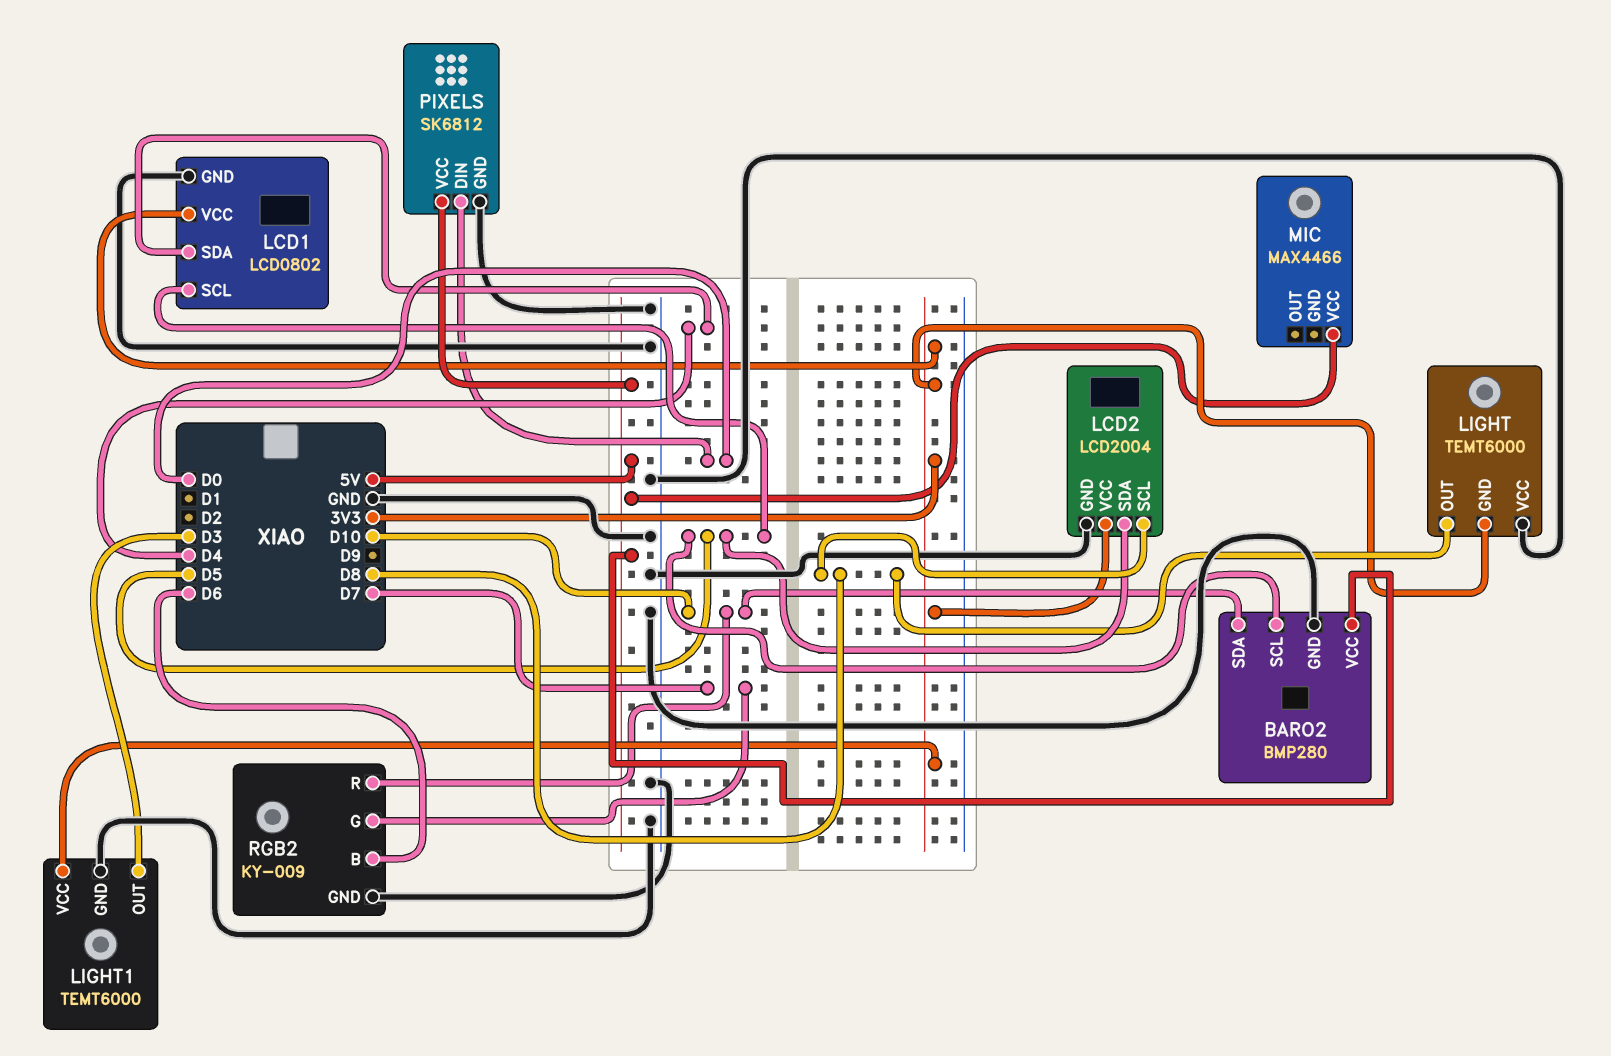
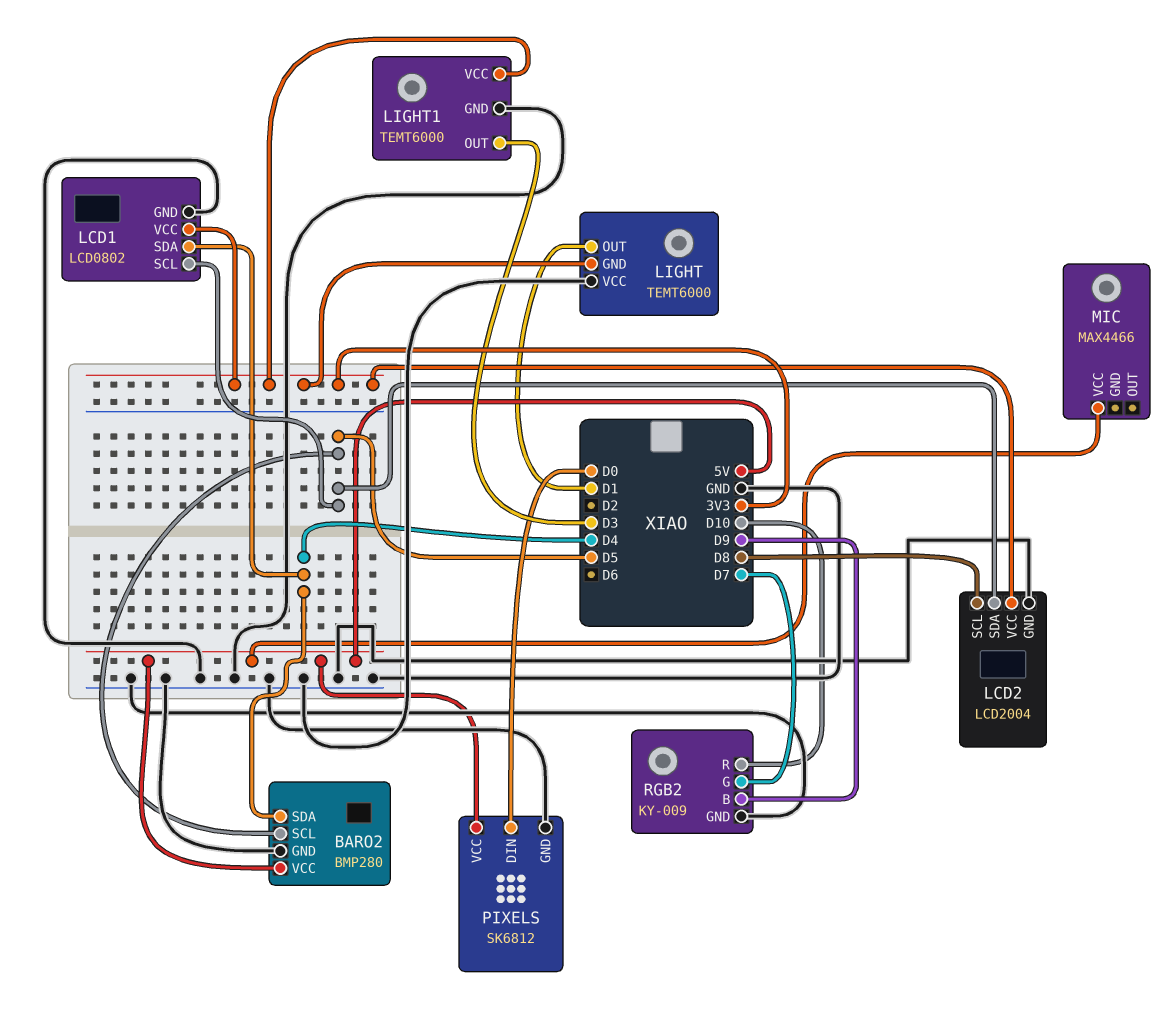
BARO2 pin SDA: D10 -> D4
LIGHT pin OUT: D8 -> D1
RGB2 pin B: D6 -> D9

